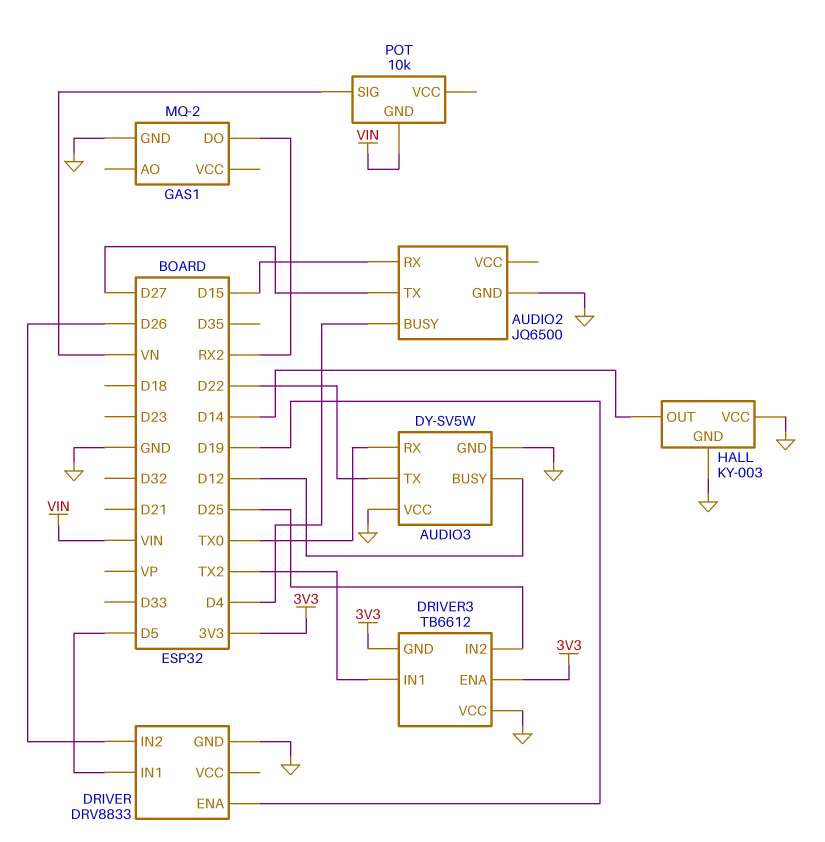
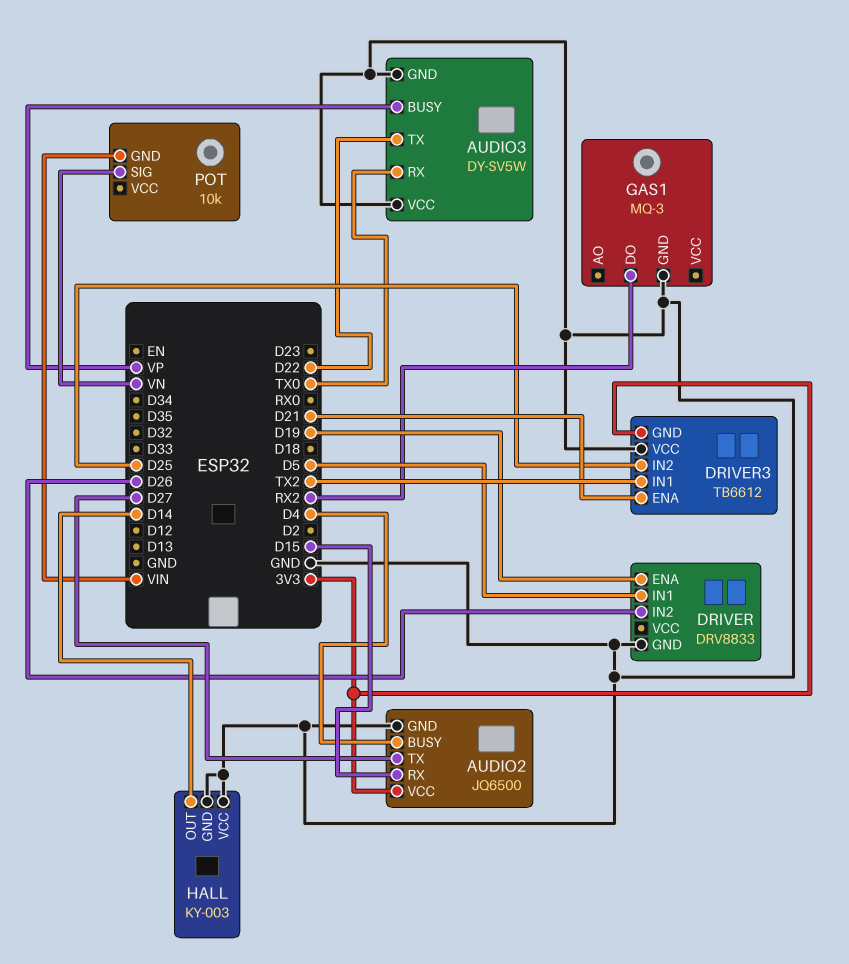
AUDIO2 pin VCC: none -> 3V3
AUDIO3 pin BUSY: D12 -> VP
DRIVER3 pin ENA: 3V3 -> D21
GAS1: MQ-2 -> MQ-3

